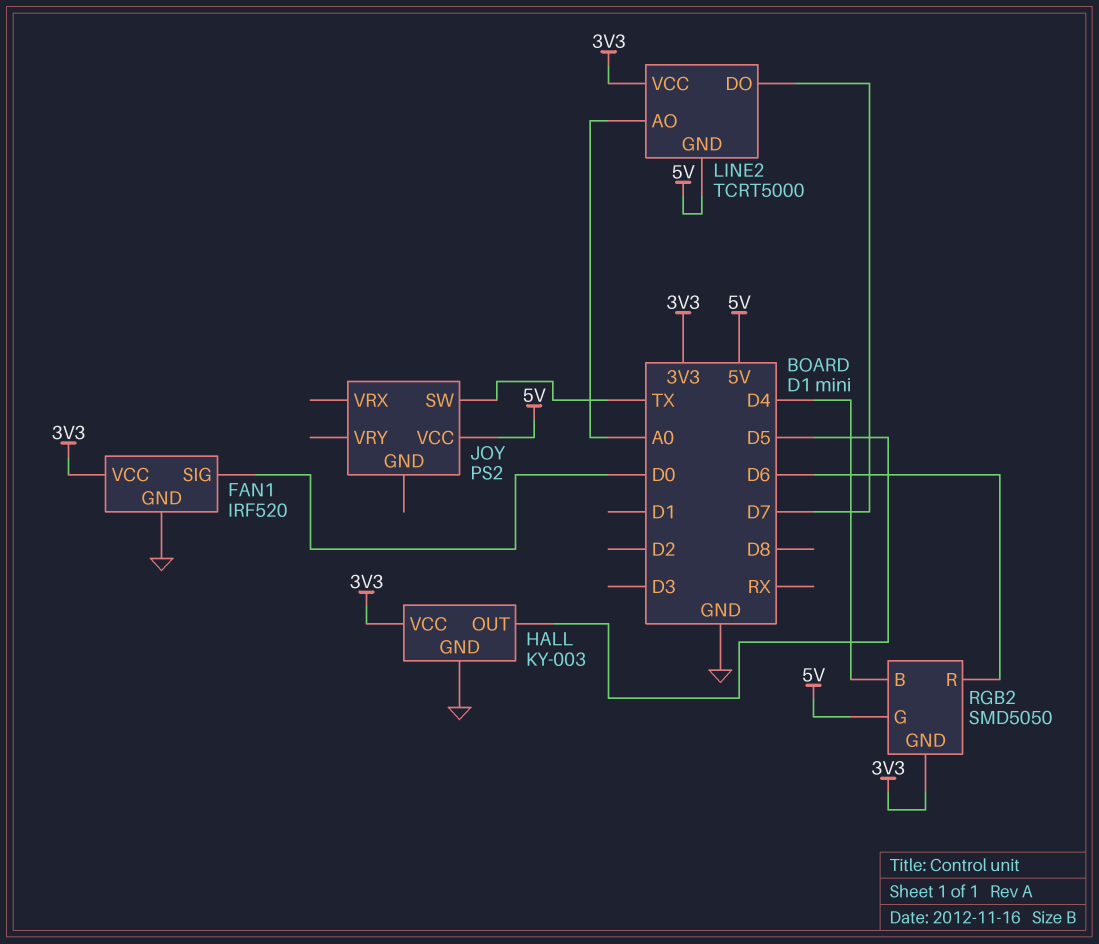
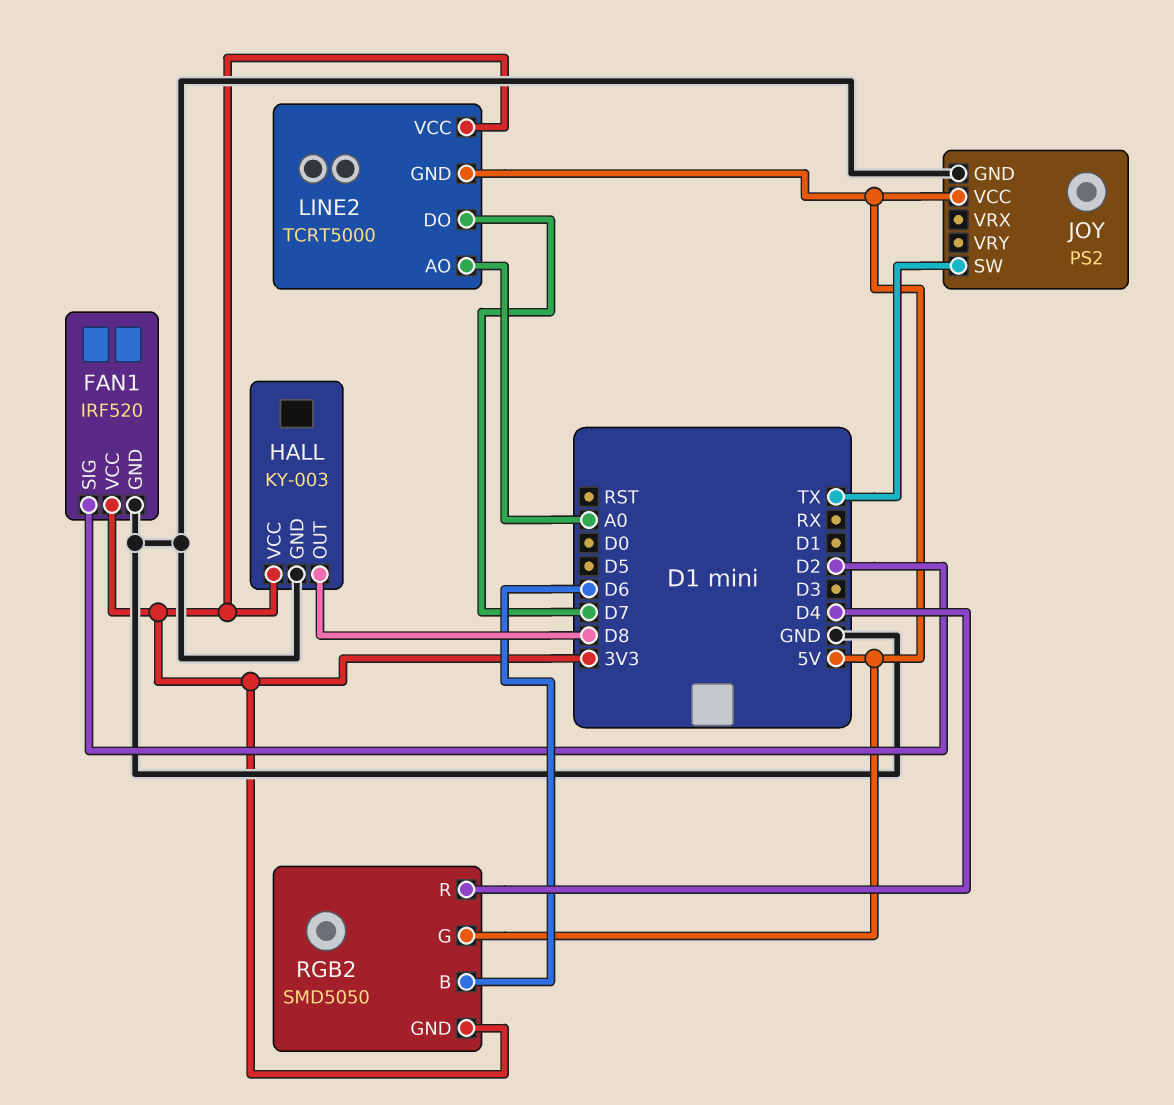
FAN1 pin SIG: D0 -> D2
HALL pin OUT: D5 -> D8
JOY pin GND: none -> GND
RGB2 pin B: D4 -> D6
RGB2 pin R: D6 -> D4

